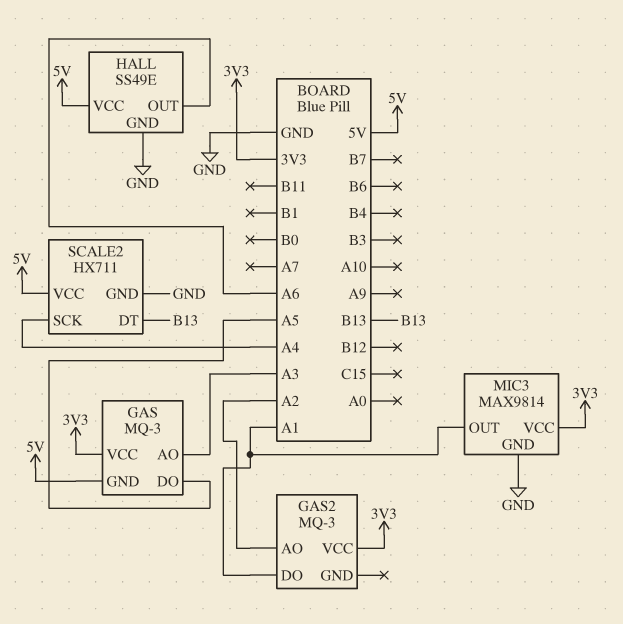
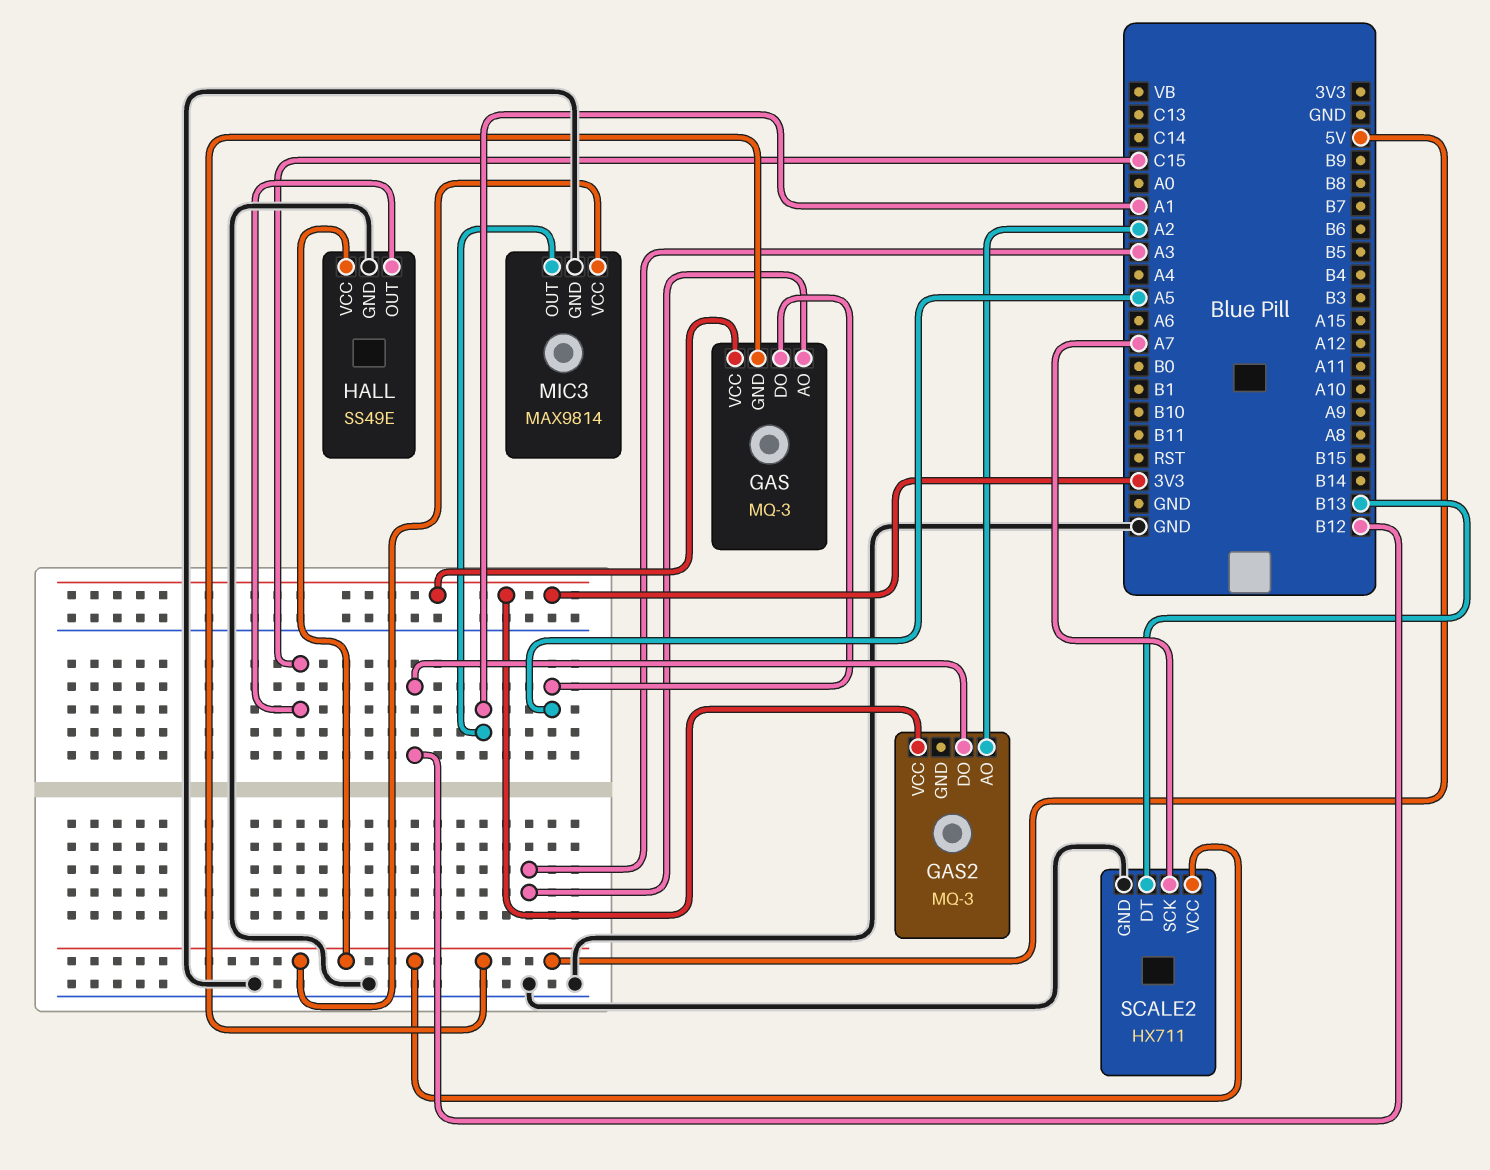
GAS2 pin DO: A1 -> B12
HALL pin OUT: A6 -> C15
MIC3 pin VCC: 3V3 -> 5V
SCALE2 pin SCK: A4 -> A7

